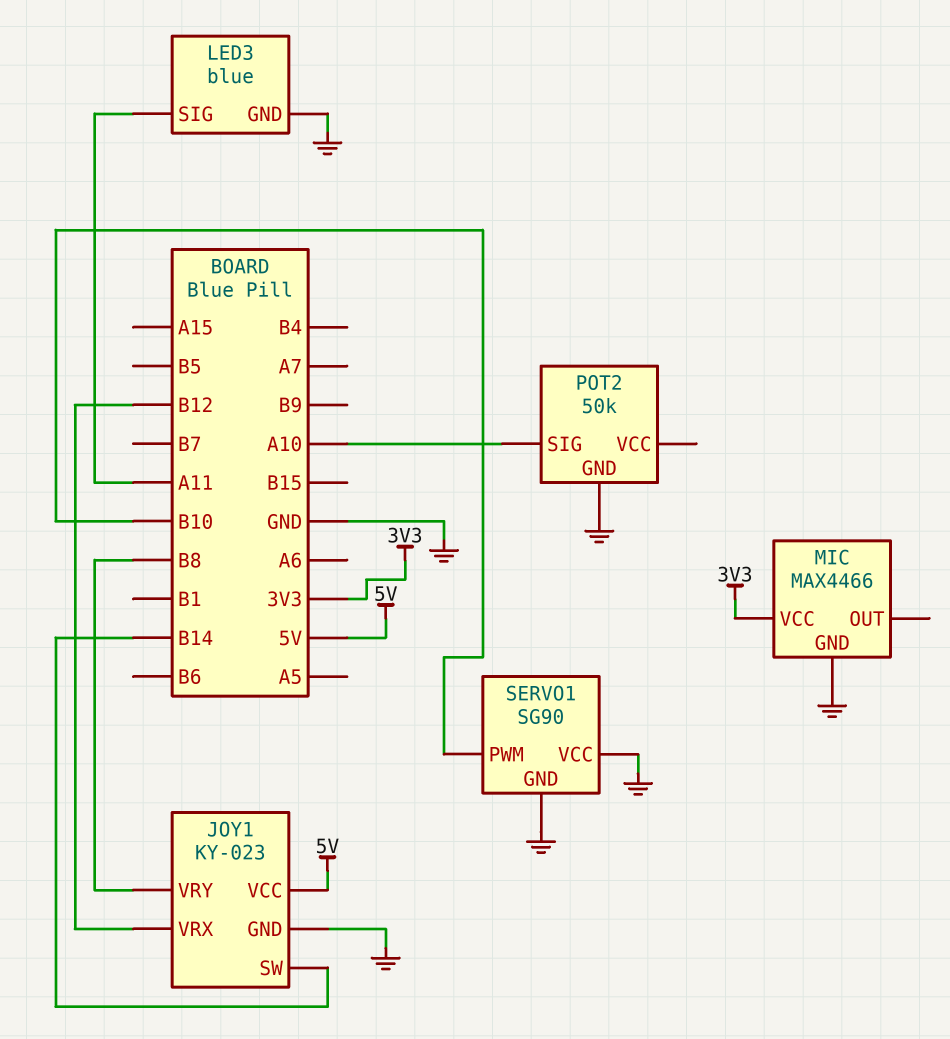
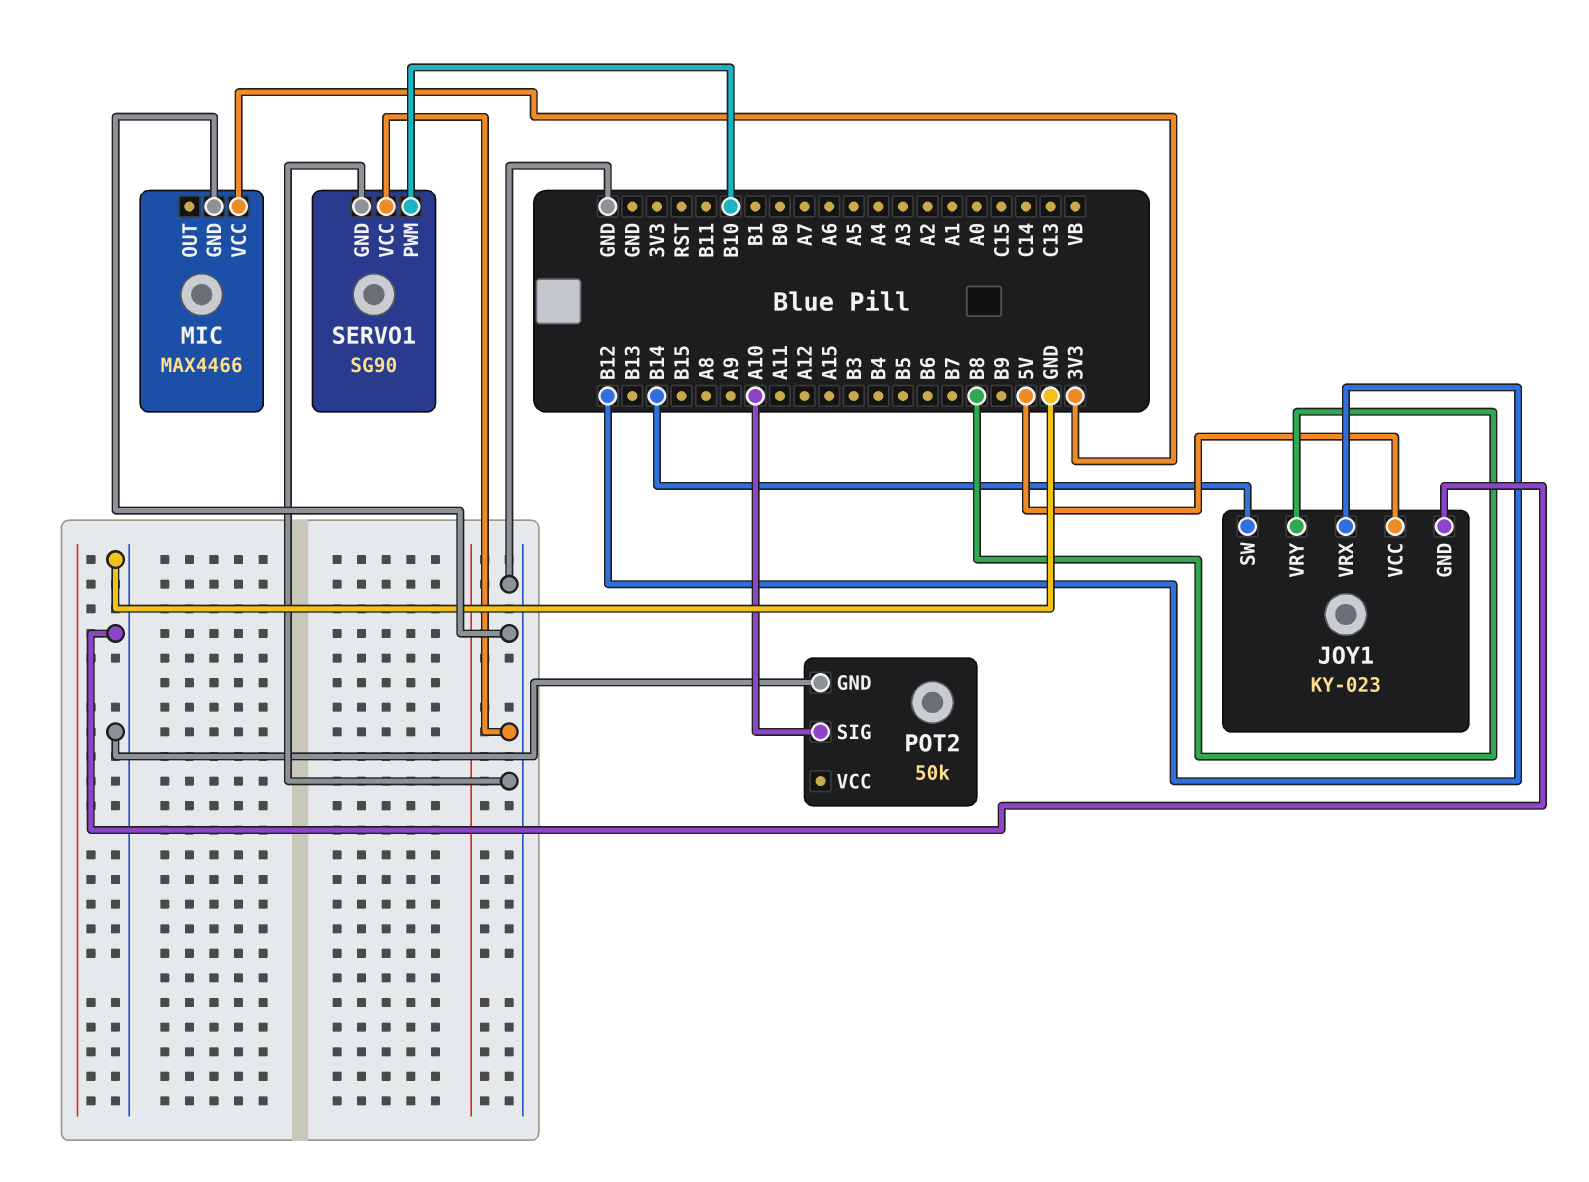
LED3: blue -> none
LED3 pin GND: GND -> none
LED3 pin SIG: A11 -> none

